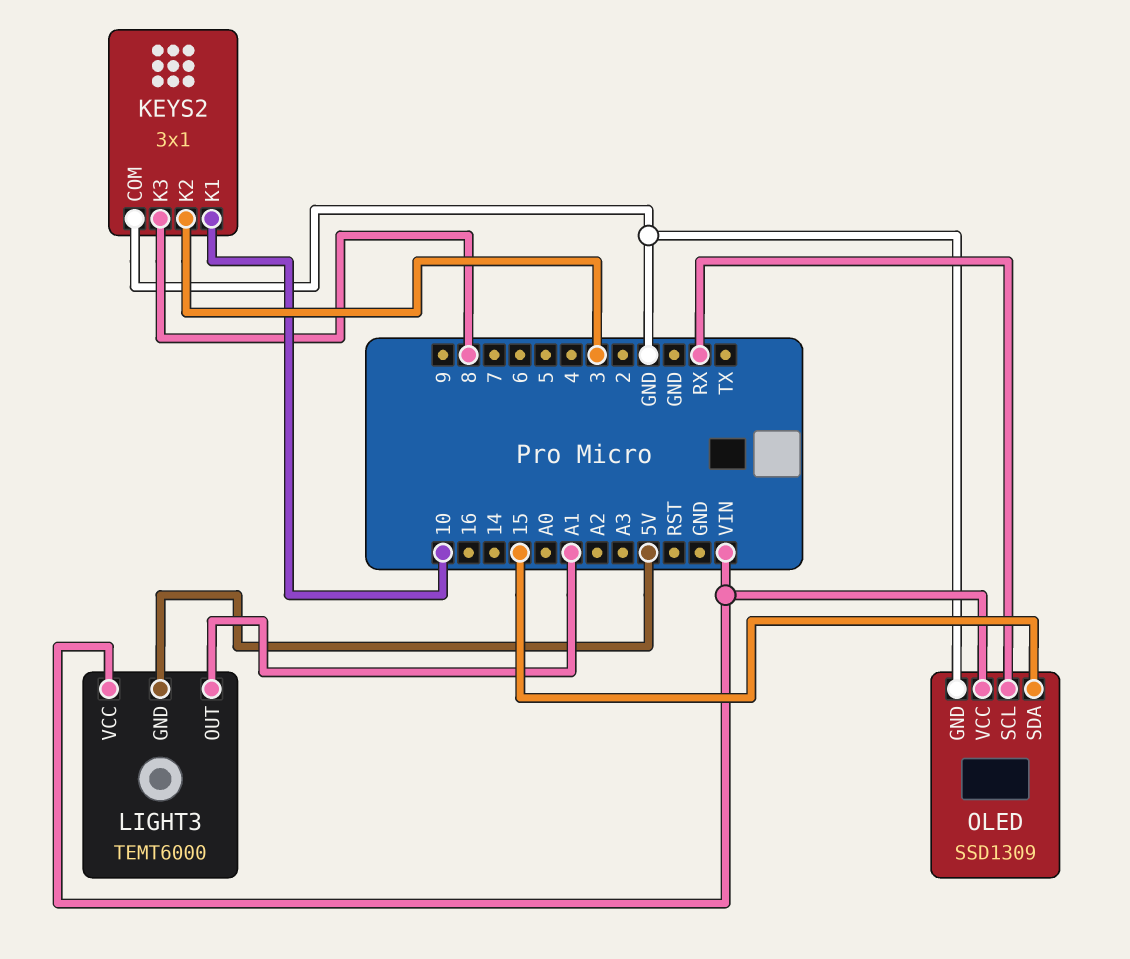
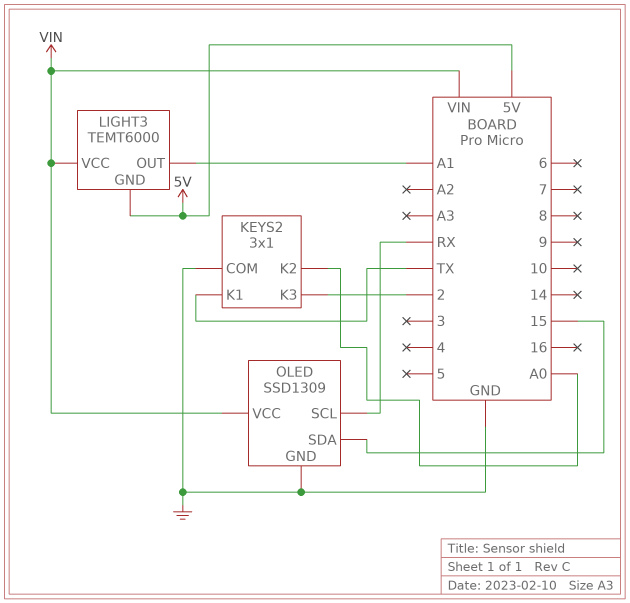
KEYS2 pin K1: 10 -> TX
KEYS2 pin K2: 3 -> A0
KEYS2 pin K3: 8 -> 2

